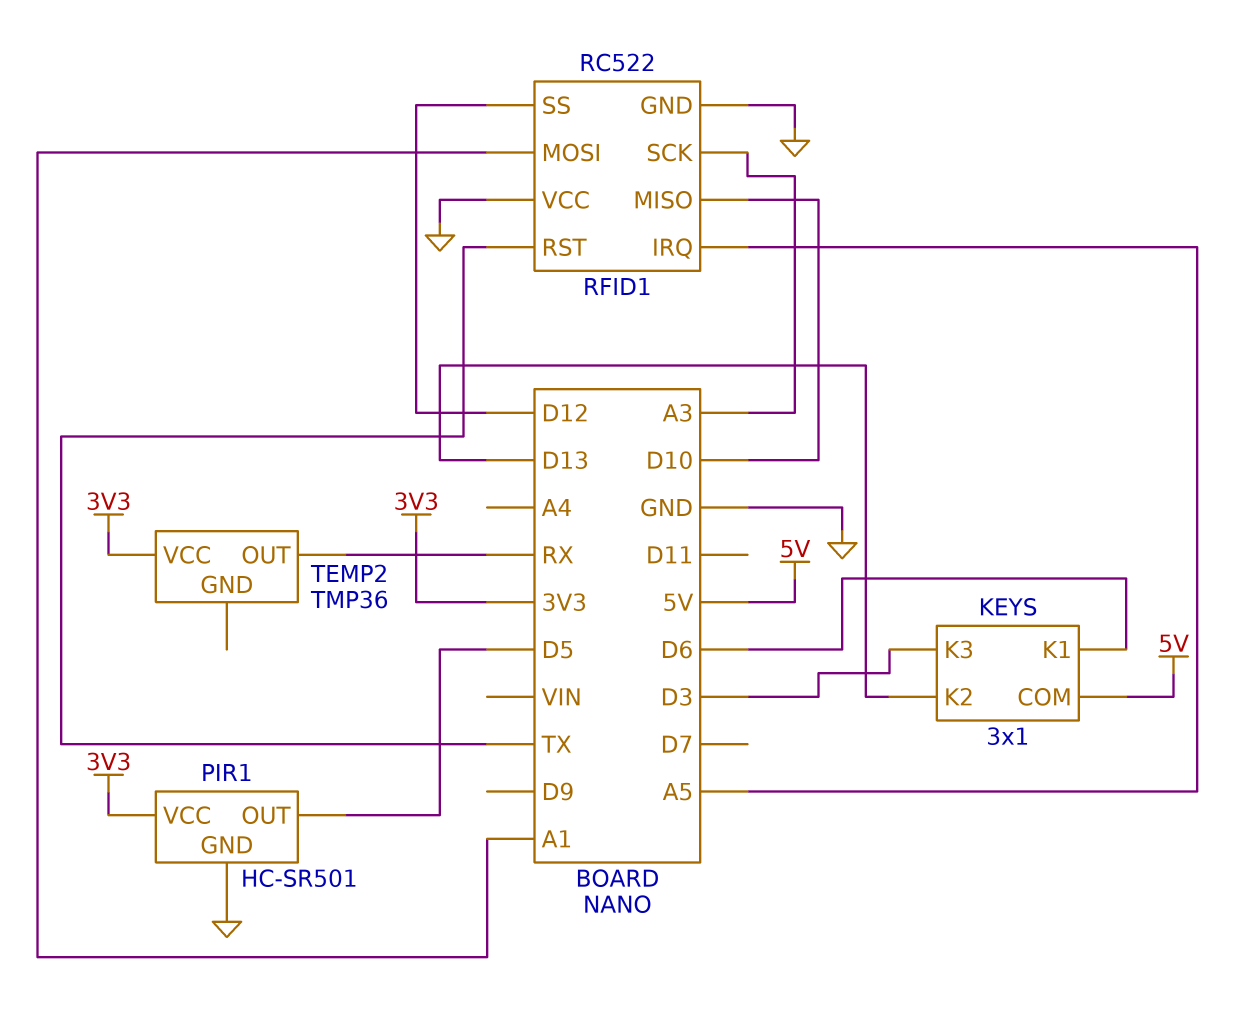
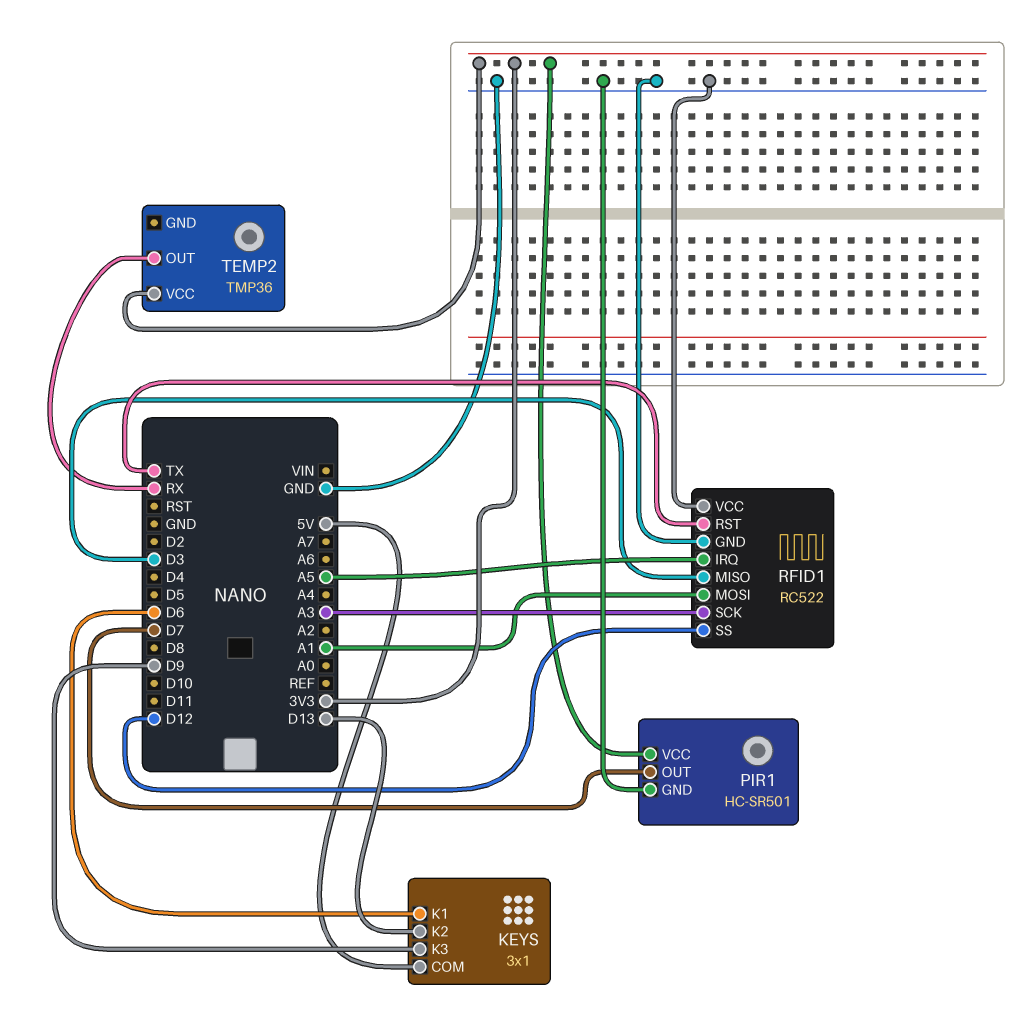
KEYS pin K3: D3 -> D9
PIR1 pin OUT: D5 -> D7
RFID1 pin MISO: D10 -> D3

